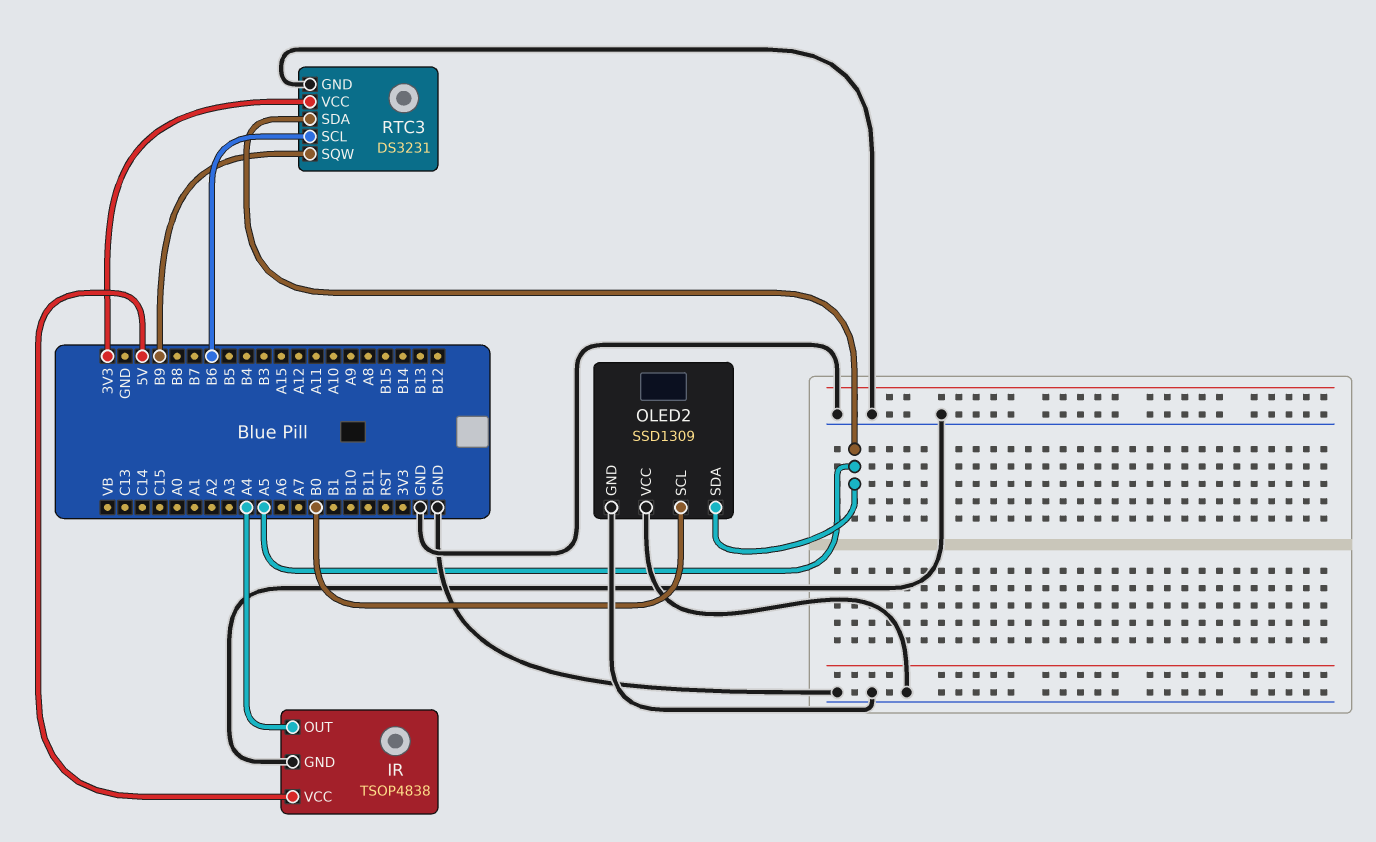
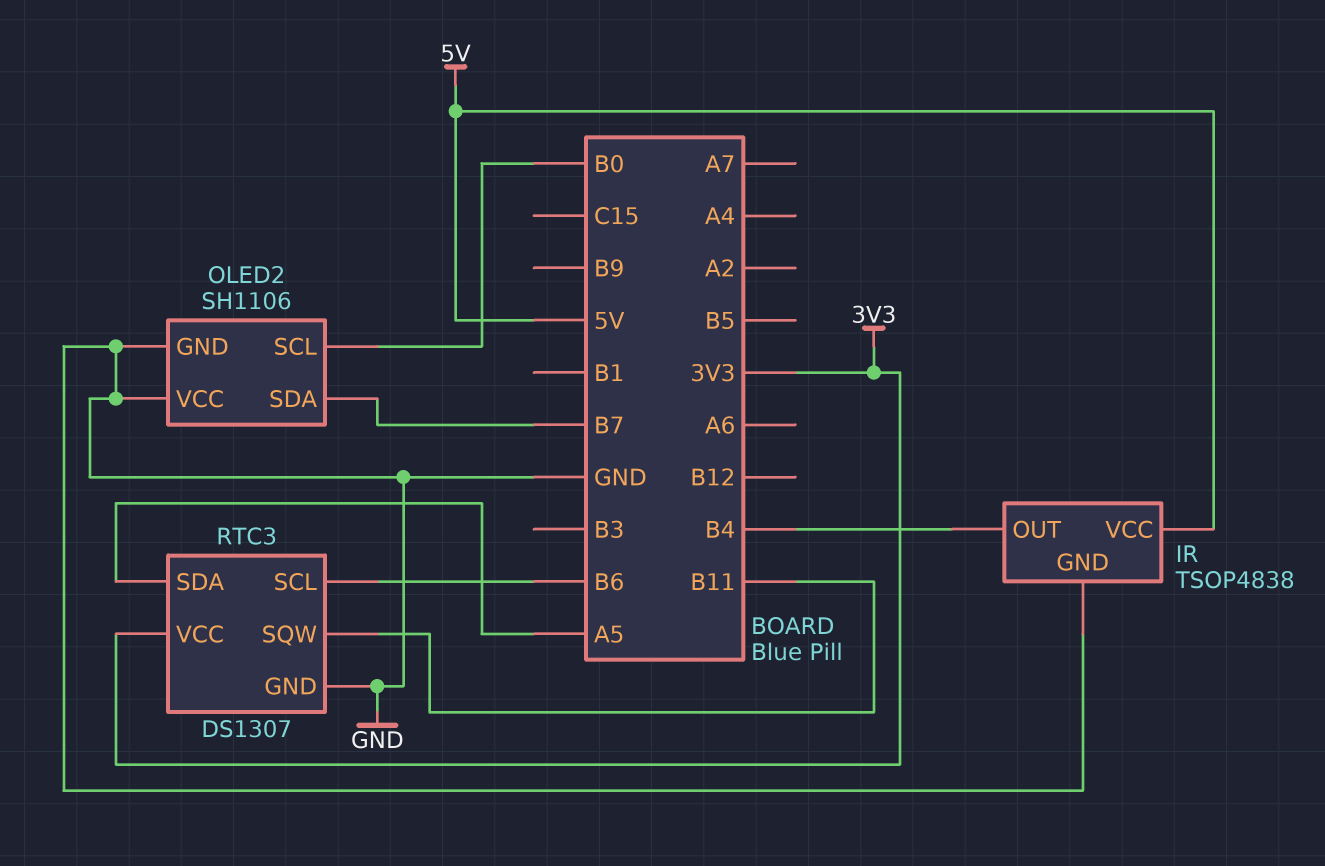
IR pin OUT: A4 -> B4
OLED2: SSD1309 -> SH1106
OLED2 pin SDA: A5 -> B7
RTC3: DS3231 -> DS1307
RTC3 pin SQW: B9 -> B11

